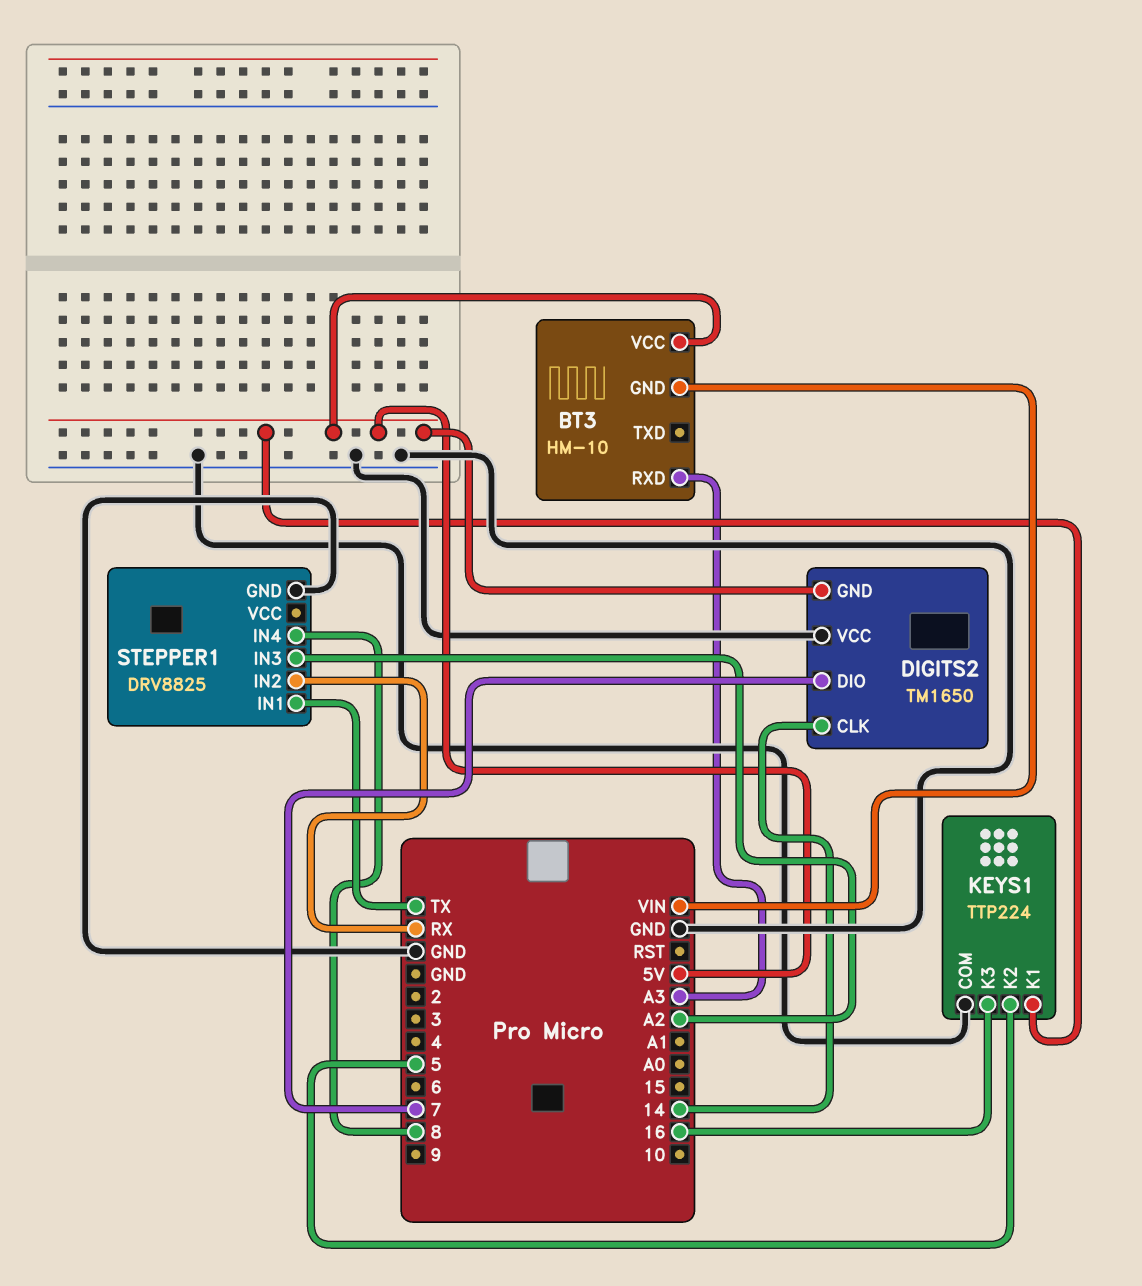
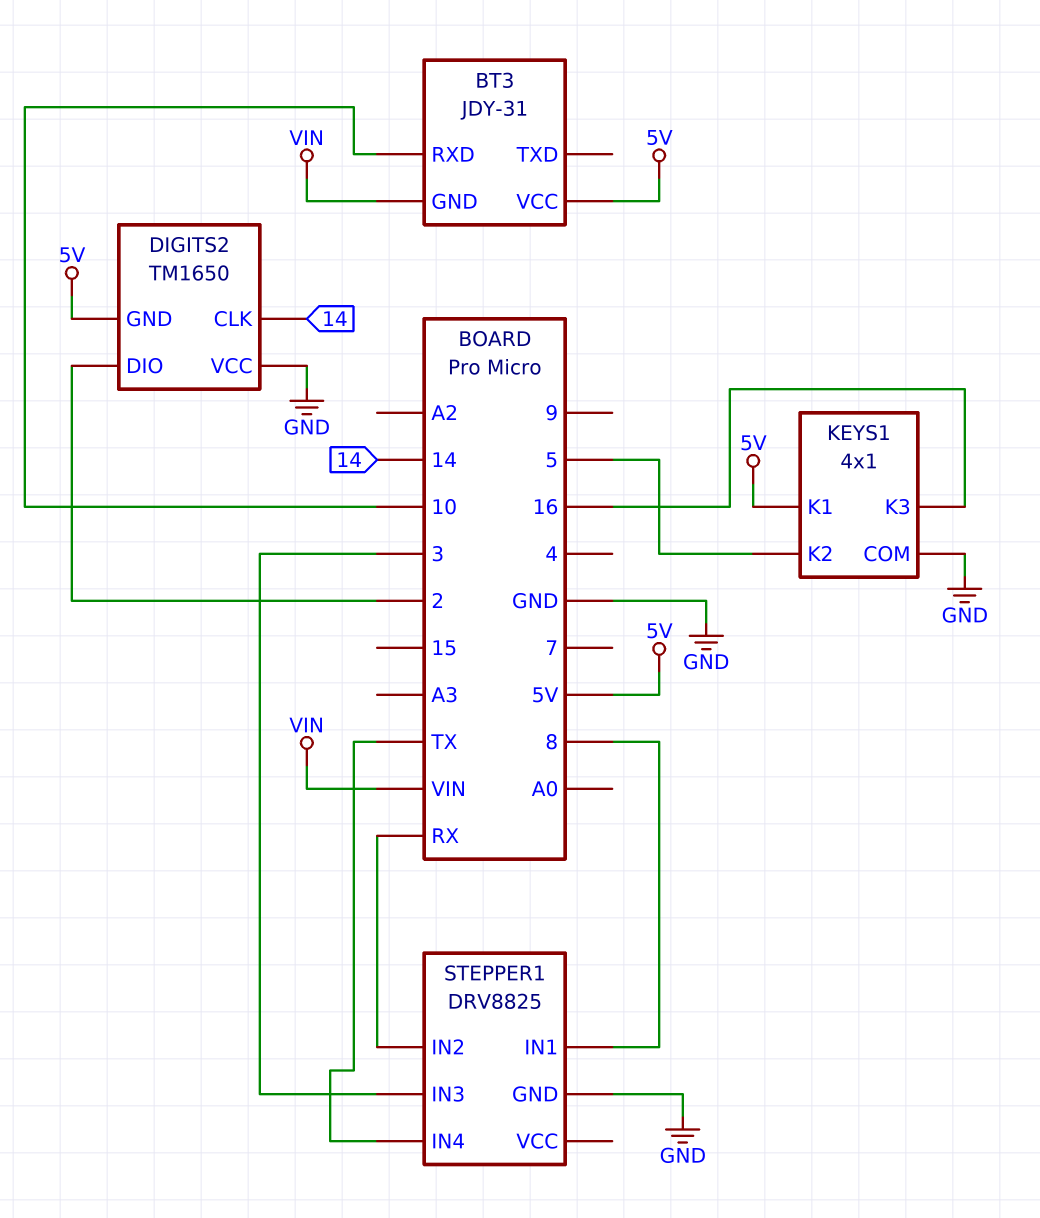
BT3: HM-10 -> JDY-31
BT3 pin RXD: A3 -> 10
DIGITS2 pin DIO: 7 -> 2
KEYS1: TTP224 -> 4x1
STEPPER1 pin IN1: TX -> 8
STEPPER1 pin IN3: A2 -> 3
STEPPER1 pin IN4: 8 -> TX

